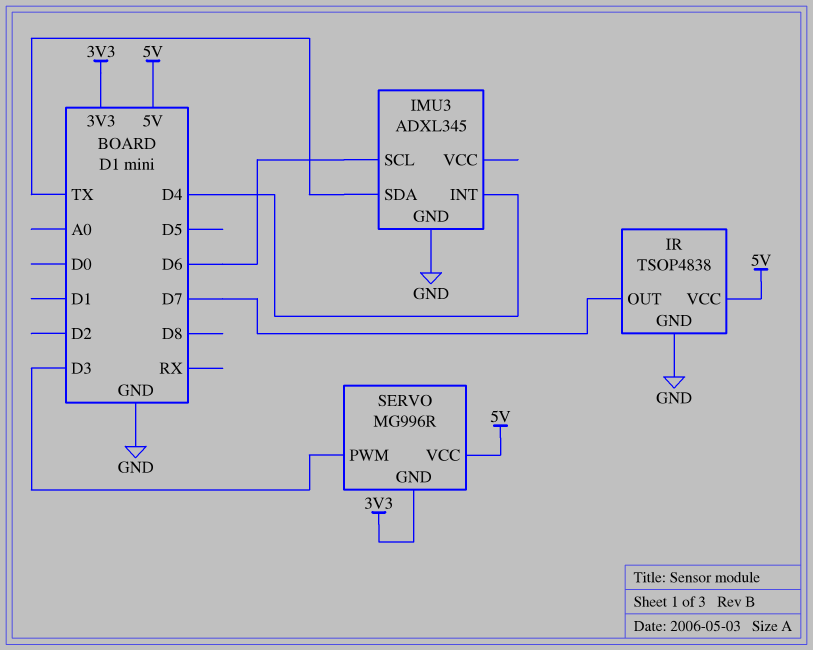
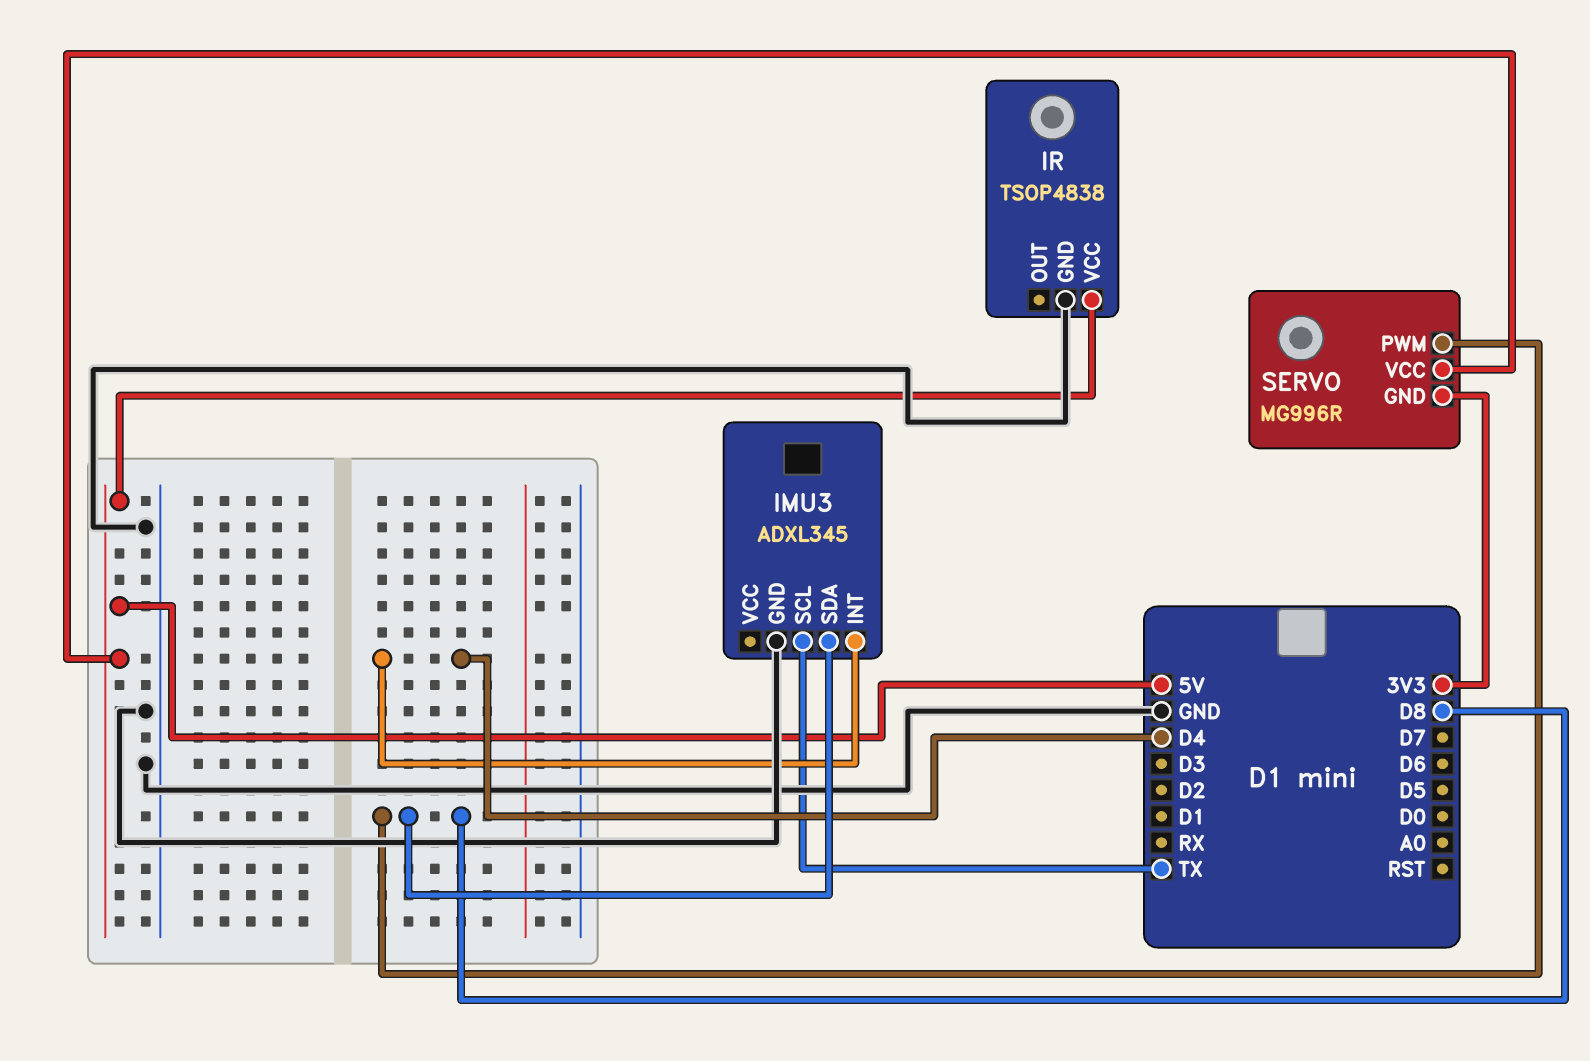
IMU3 pin SCL: D6 -> TX
IMU3 pin SDA: TX -> D8
IR pin OUT: D7 -> none
SERVO pin PWM: D3 -> D8

